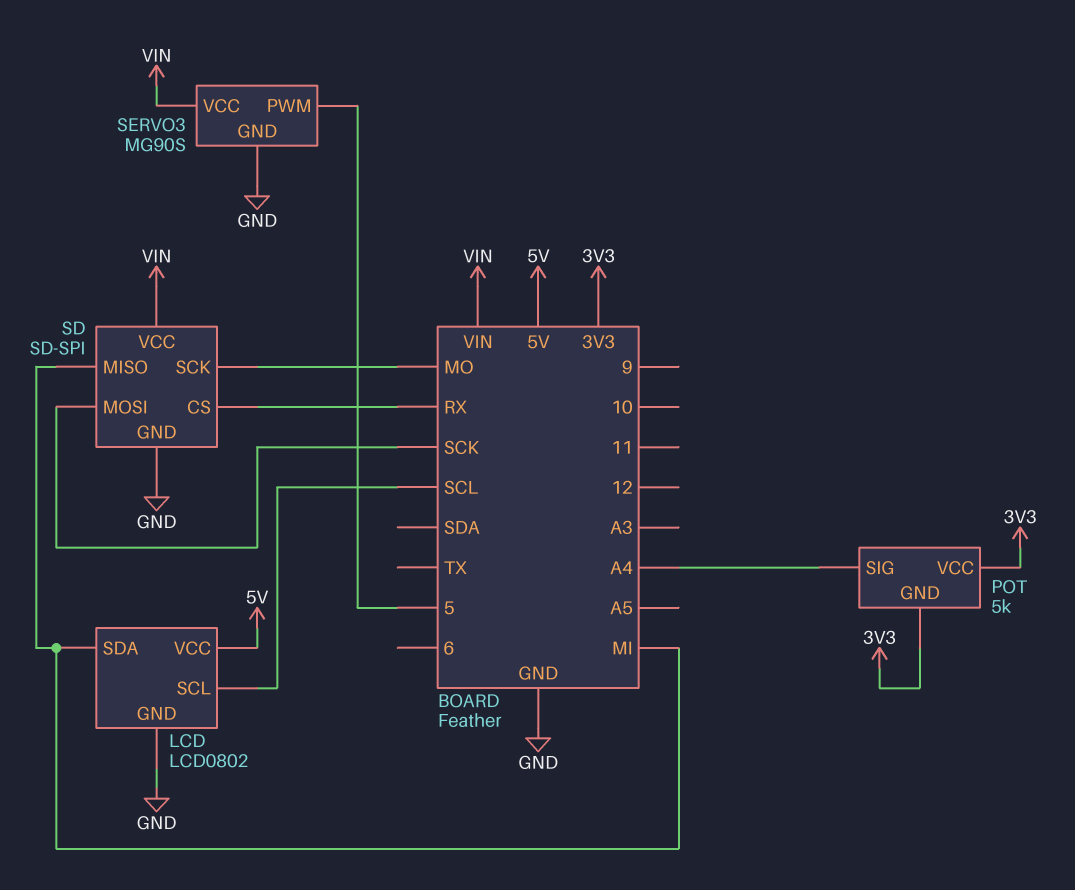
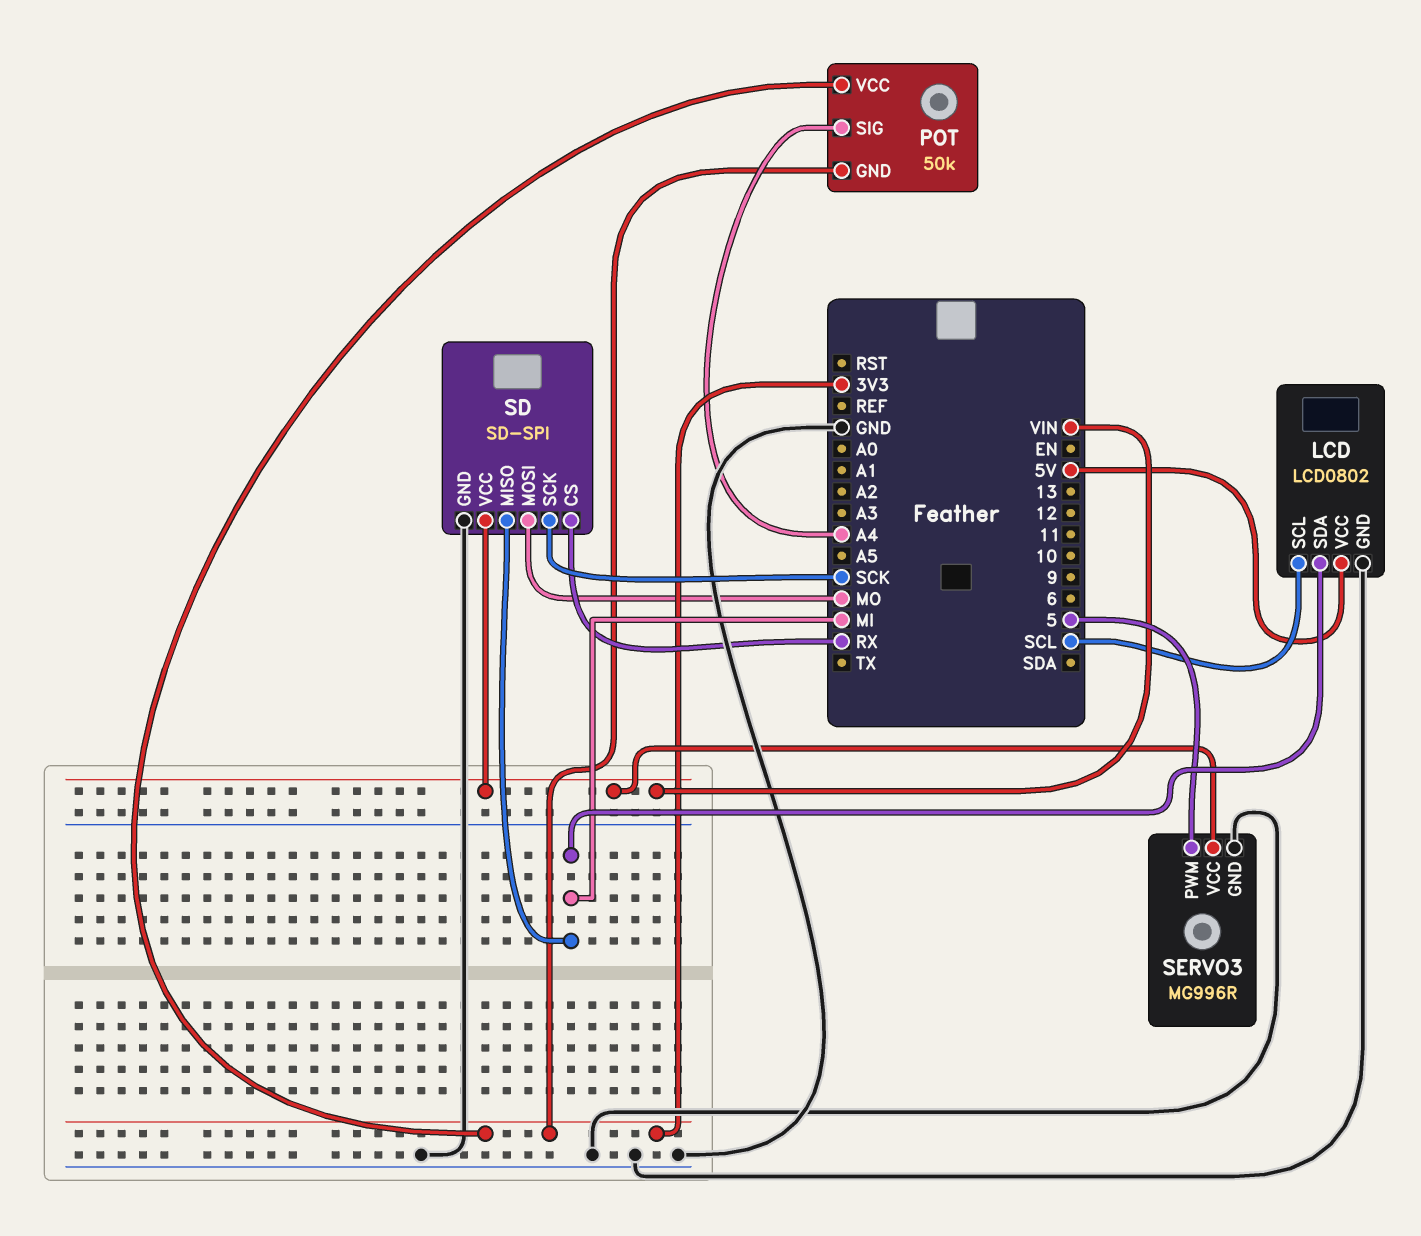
POT: 5k -> 50k
SD pin MOSI: SCK -> MO
SD pin SCK: MO -> SCK
SERVO3: MG90S -> MG996R

